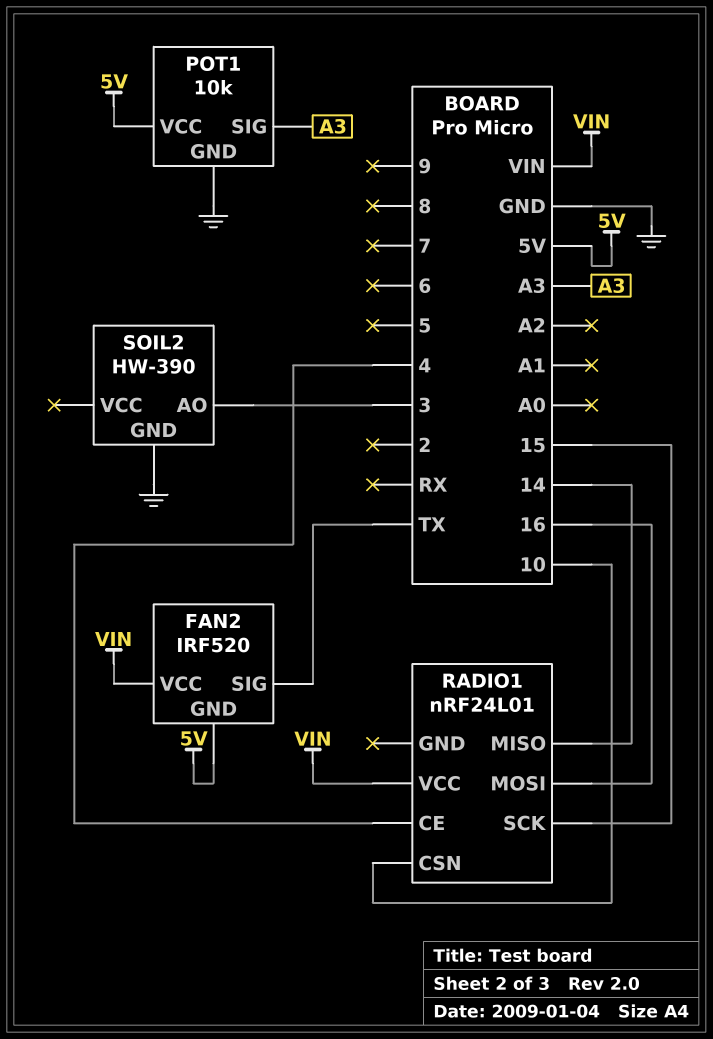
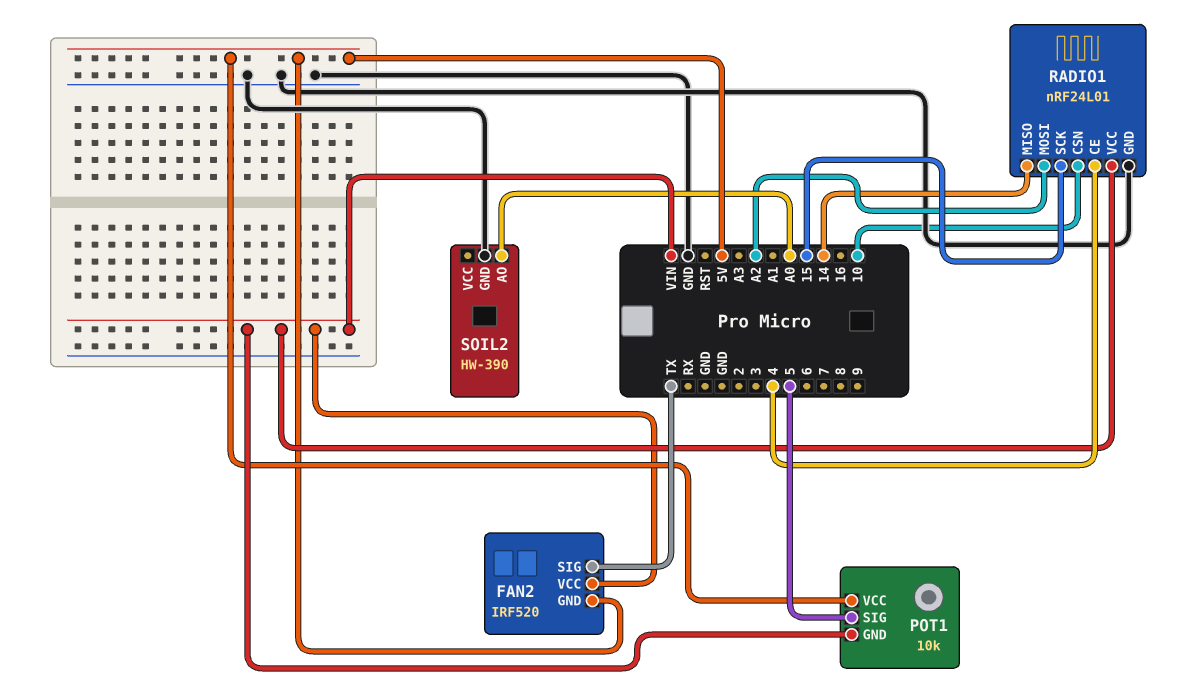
POT1 pin GND: GND -> VIN
POT1 pin SIG: A3 -> 5
RADIO1 pin GND: none -> GND
RADIO1 pin MOSI: 16 -> A2
SOIL2 pin AO: 3 -> A0

